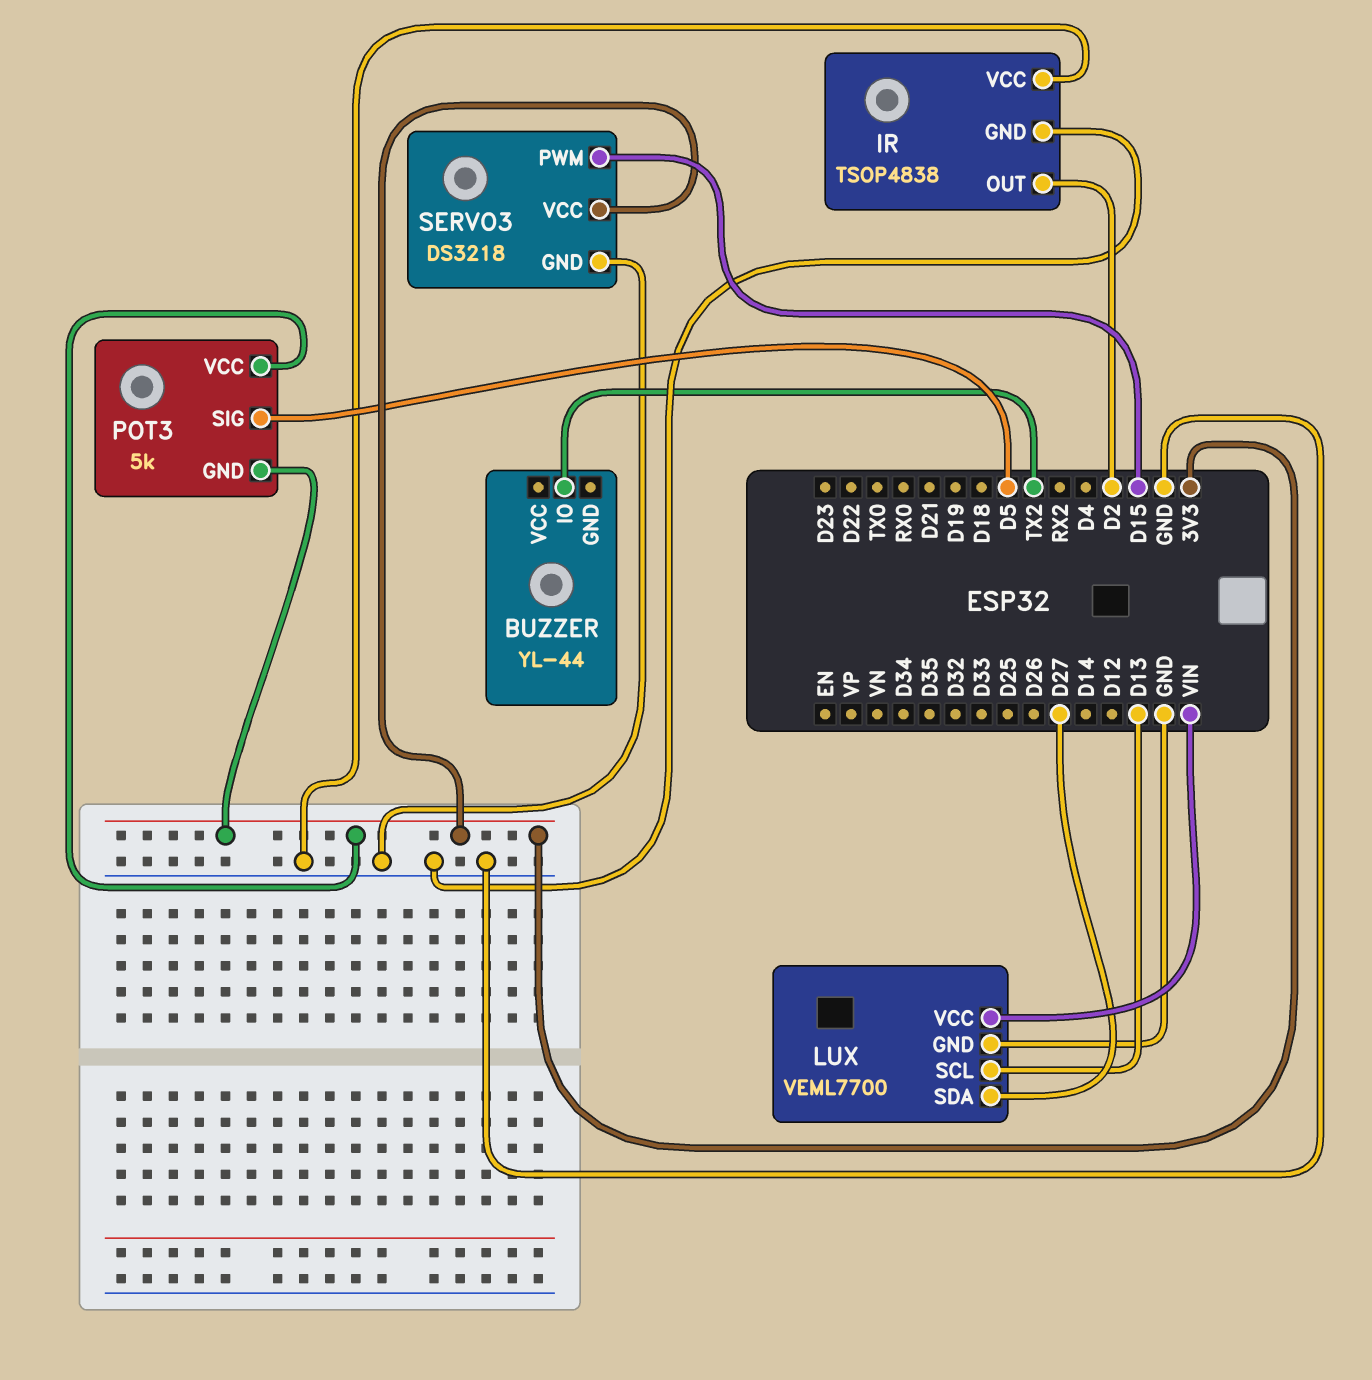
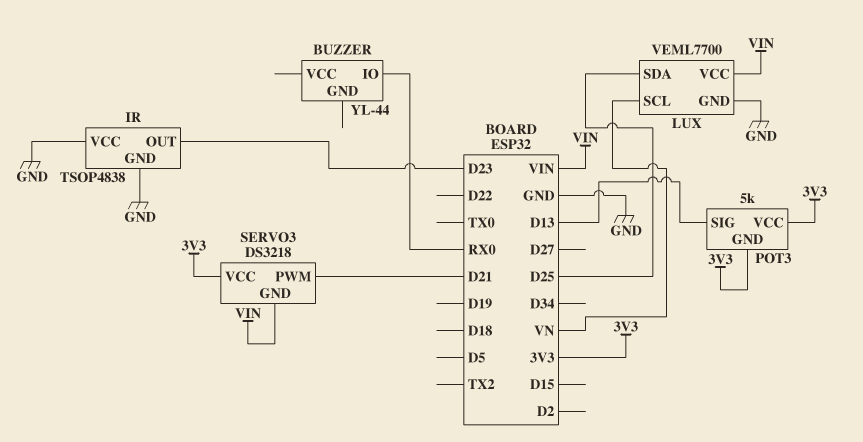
BUZZER pin IO: TX2 -> RX0
IR pin OUT: D2 -> D23
LUX pin SCL: D13 -> VN
LUX pin SDA: D27 -> D25
POT3 pin SIG: D5 -> D13
SERVO3 pin GND: GND -> VIN
SERVO3 pin PWM: D15 -> D21

